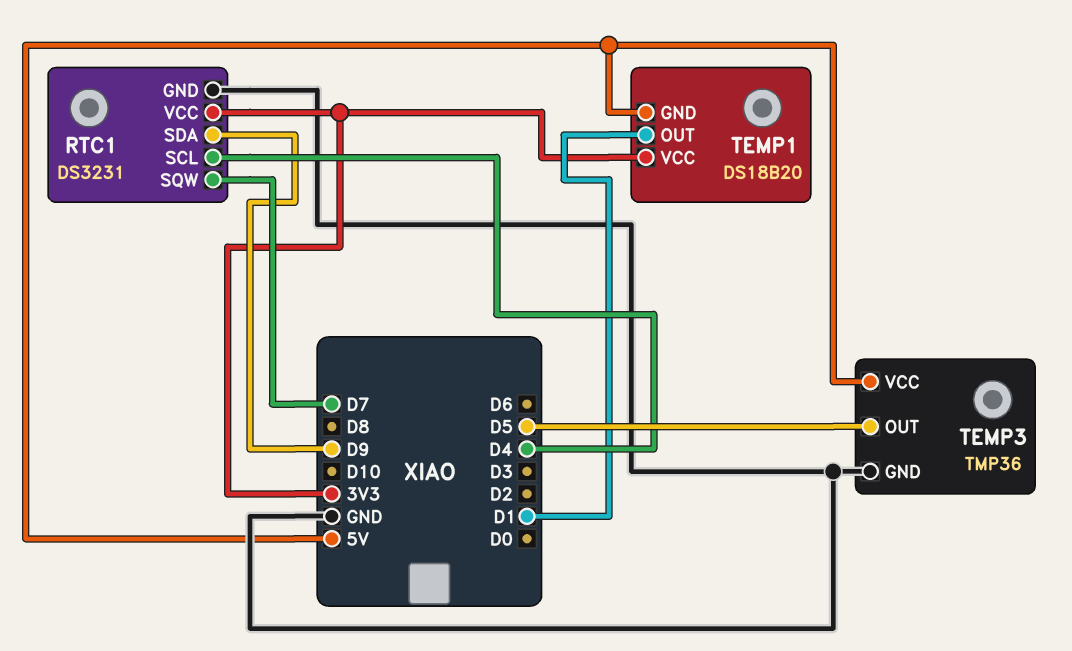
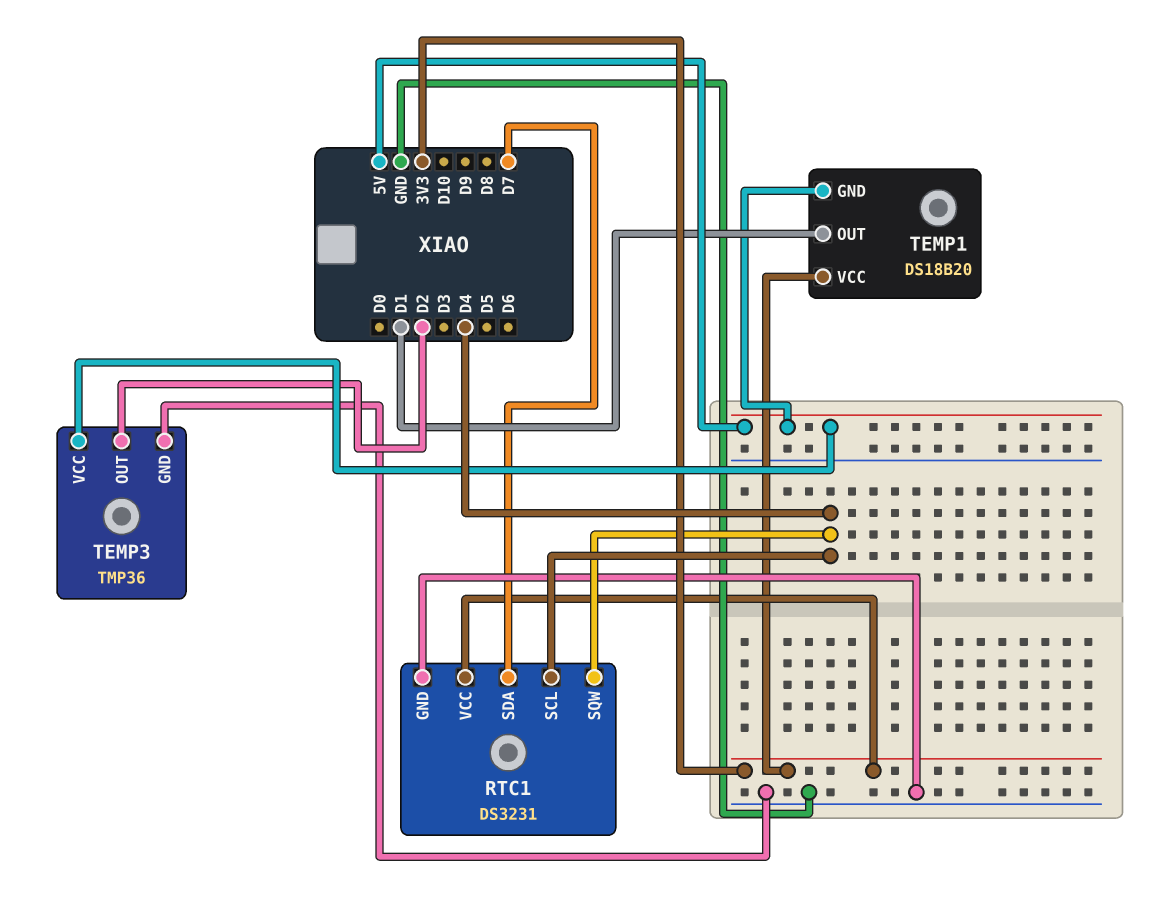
RTC1 pin SDA: D9 -> D7
RTC1 pin SQW: D7 -> D4
TEMP3 pin OUT: D5 -> D2

